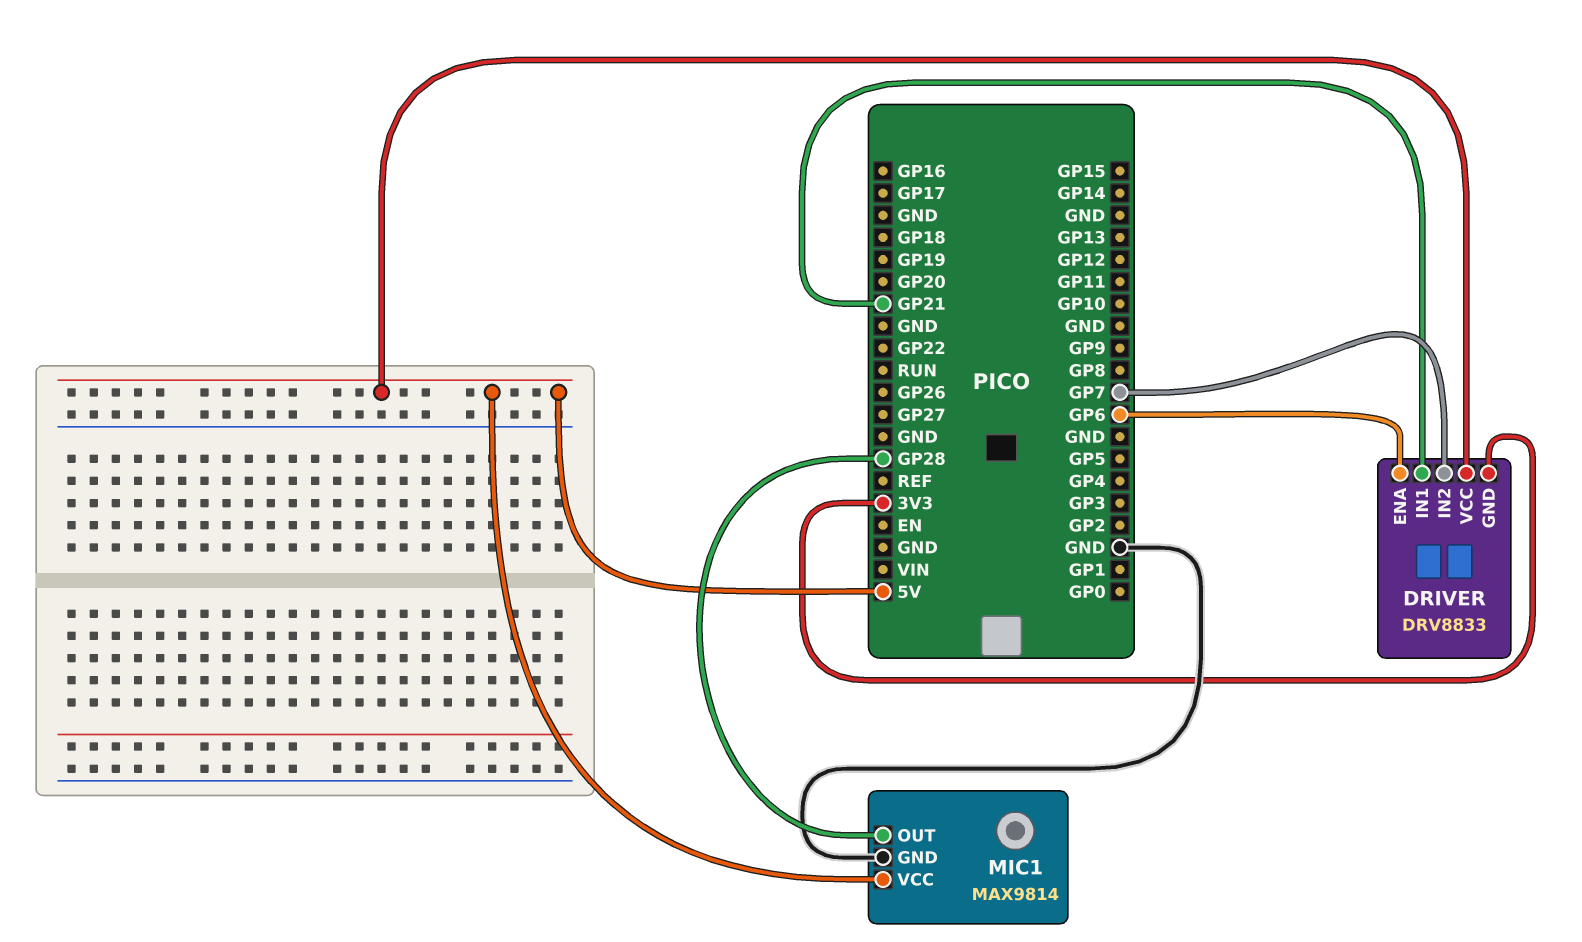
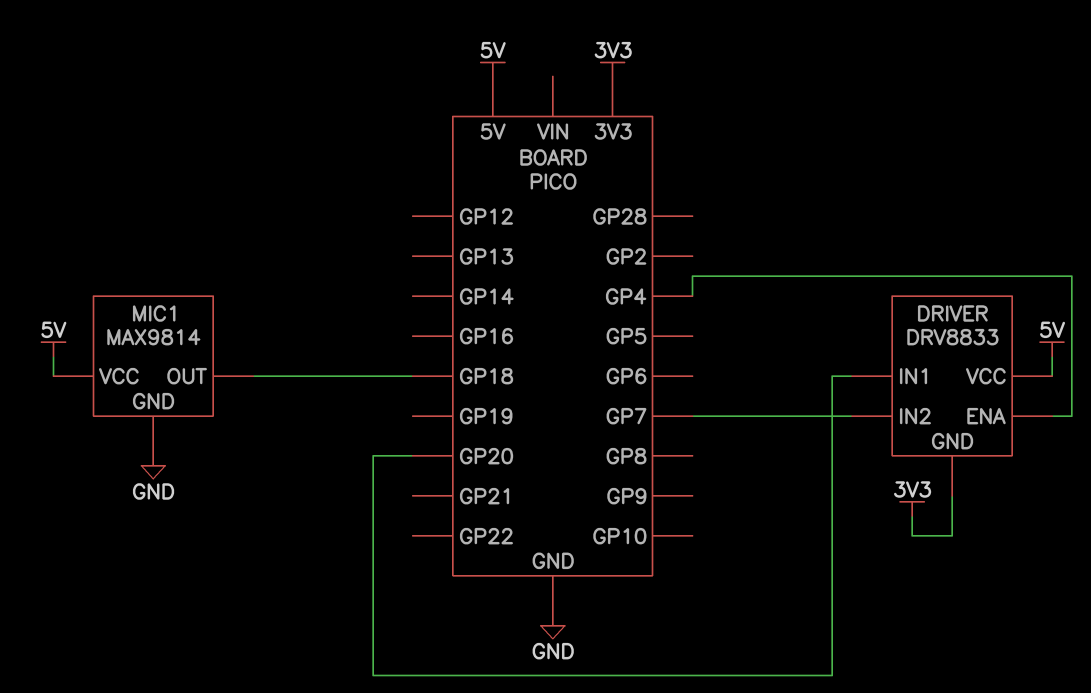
DRIVER pin ENA: GP6 -> GP4
DRIVER pin IN1: GP21 -> GP20
MIC1 pin OUT: GP28 -> GP18

